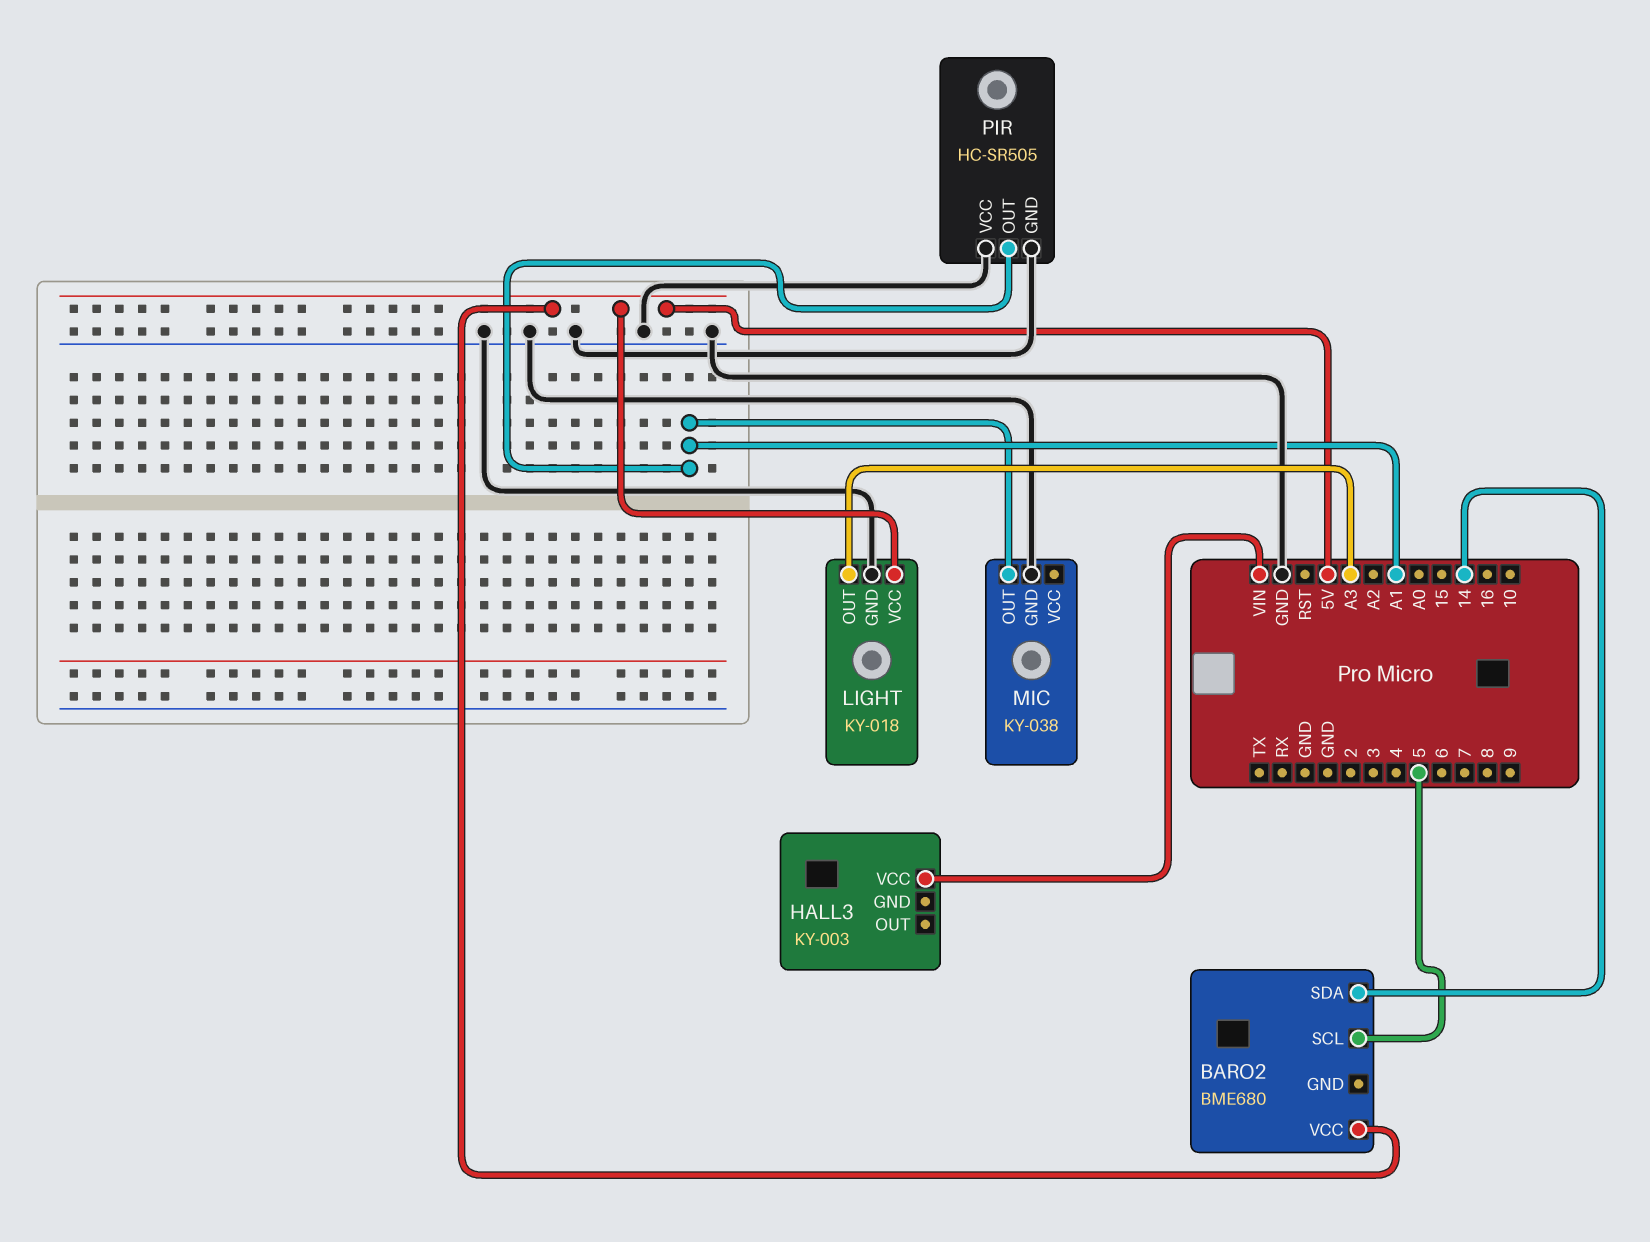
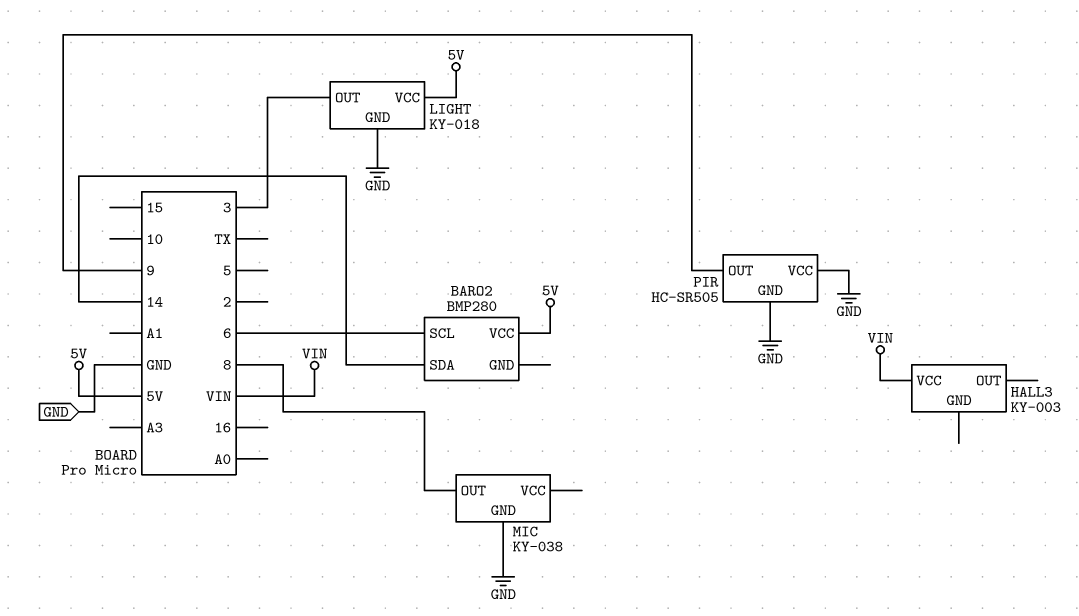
BARO2: BME680 -> BMP280
BARO2 pin SCL: 5 -> 6
LIGHT pin OUT: A3 -> 3
MIC pin OUT: A1 -> 8
PIR pin OUT: A1 -> 9

